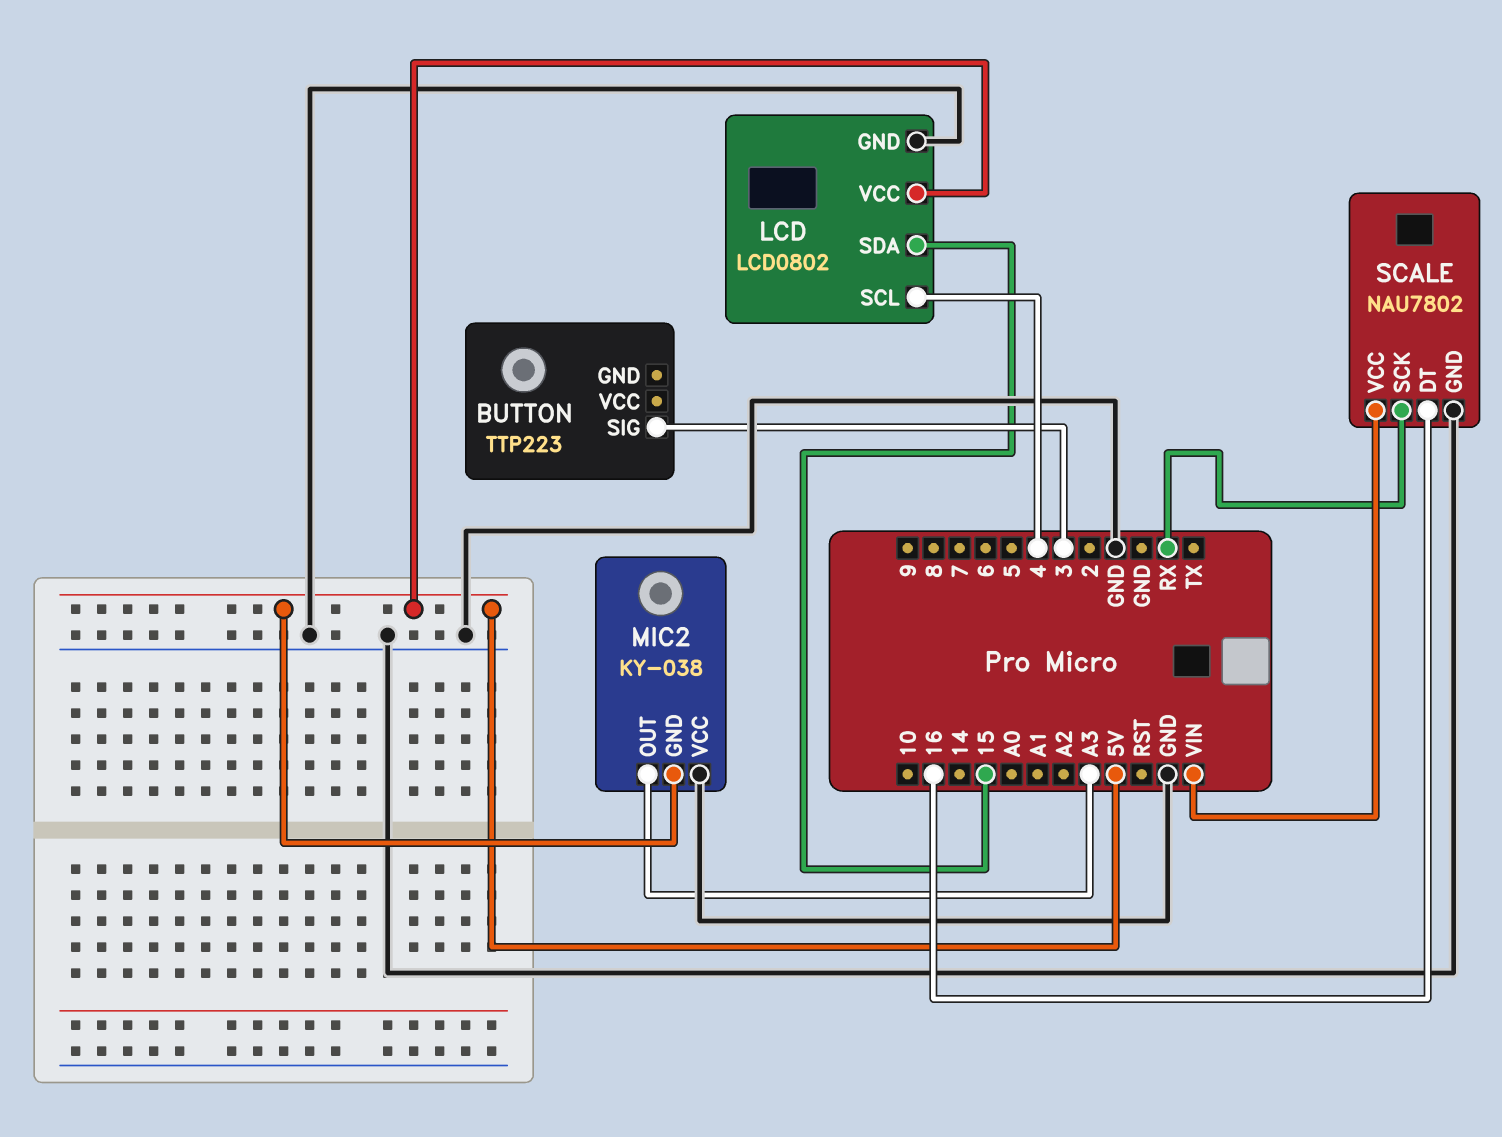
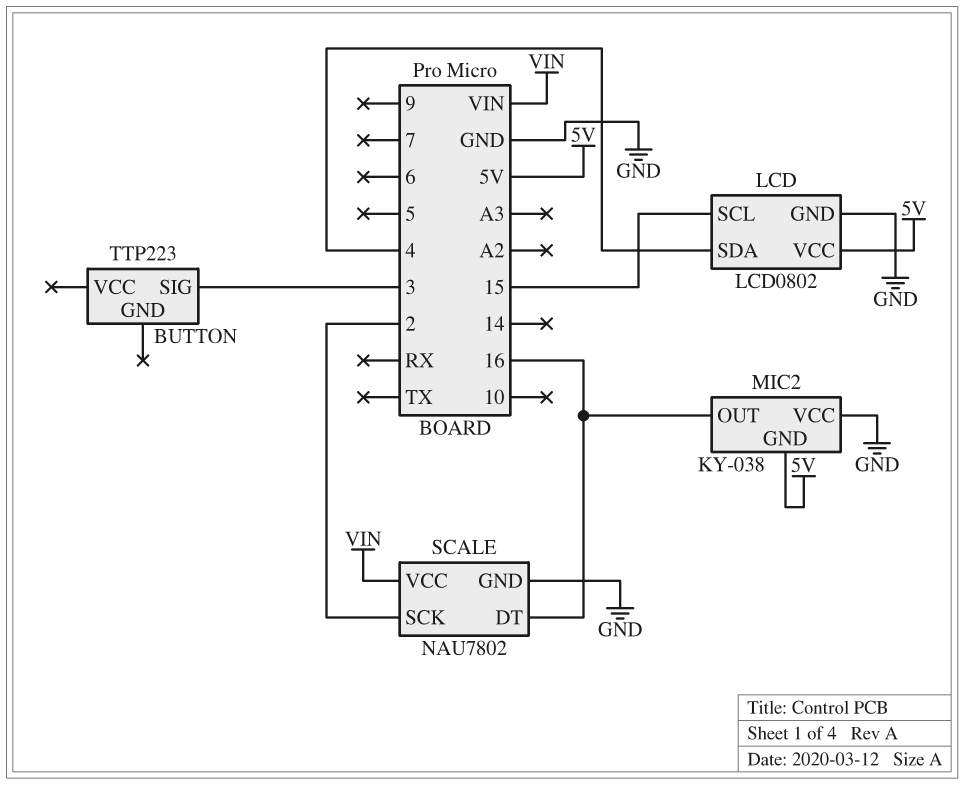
LCD pin SCL: 4 -> 15
LCD pin SDA: 15 -> 4
MIC2 pin OUT: A3 -> 16
SCALE pin SCK: RX -> 2

